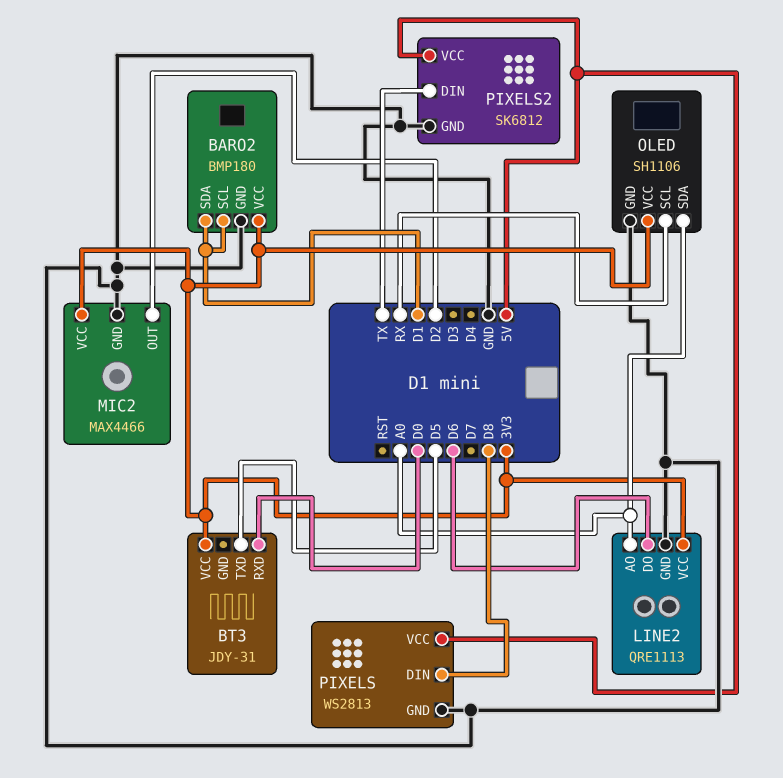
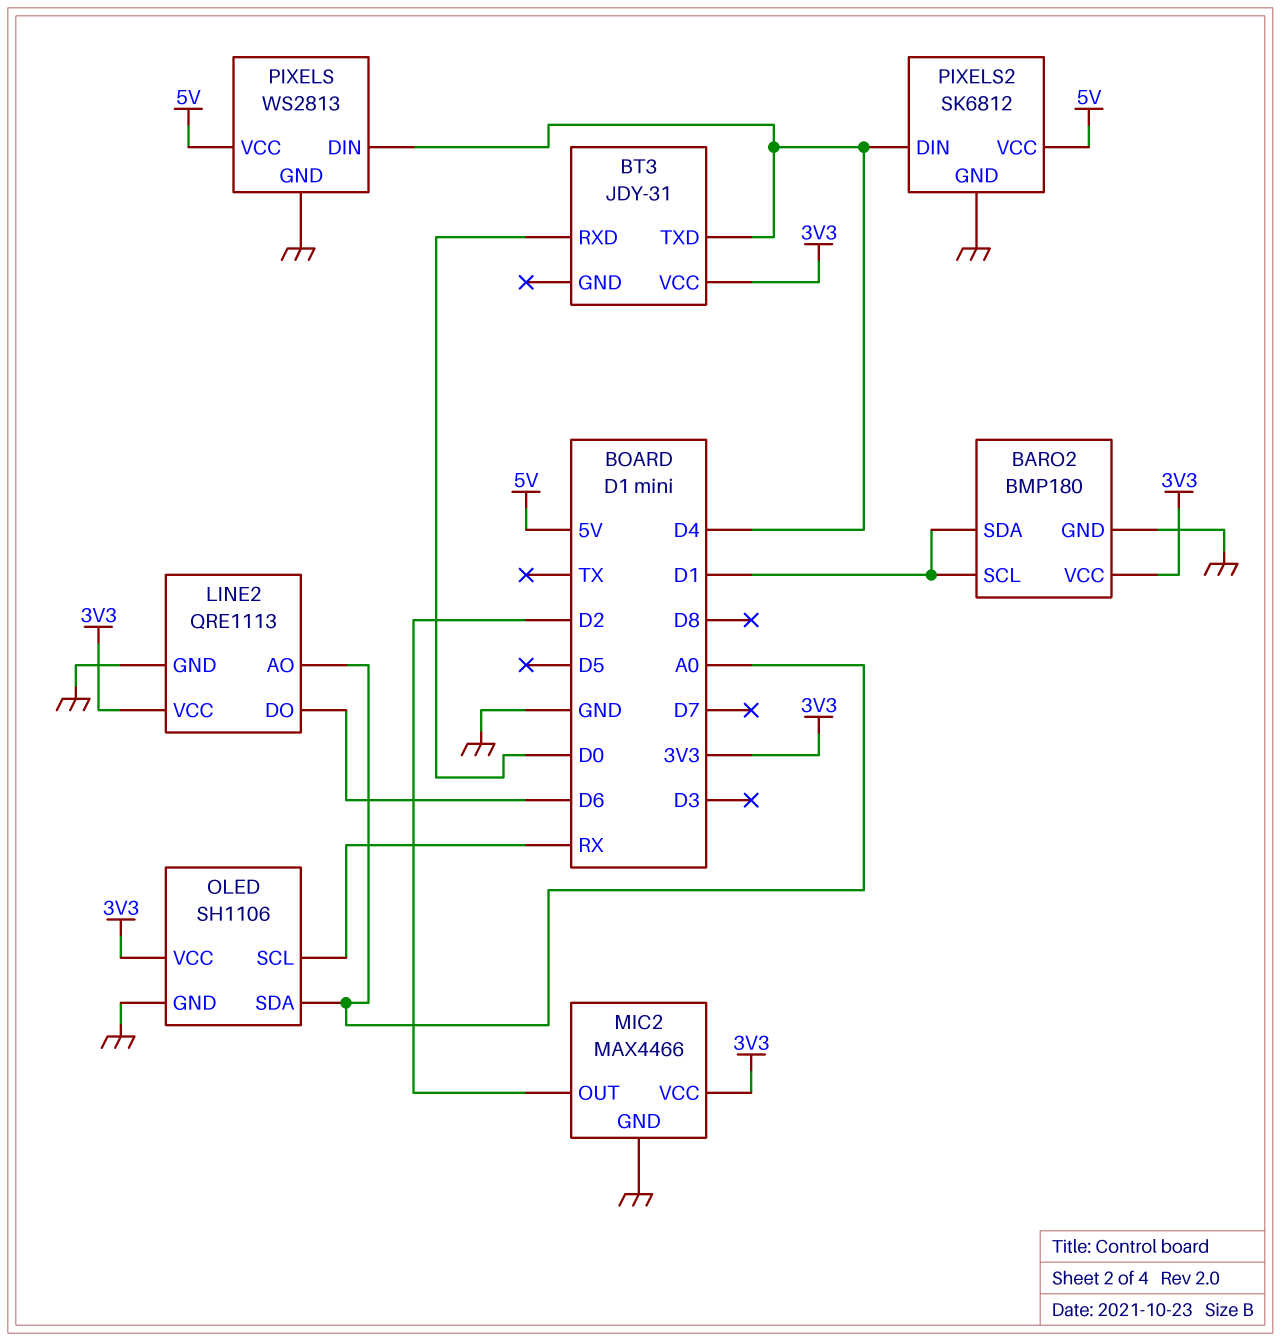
BT3 pin TXD: D5 -> D4
PIXELS pin DIN: D8 -> D4
PIXELS2 pin DIN: TX -> D4

